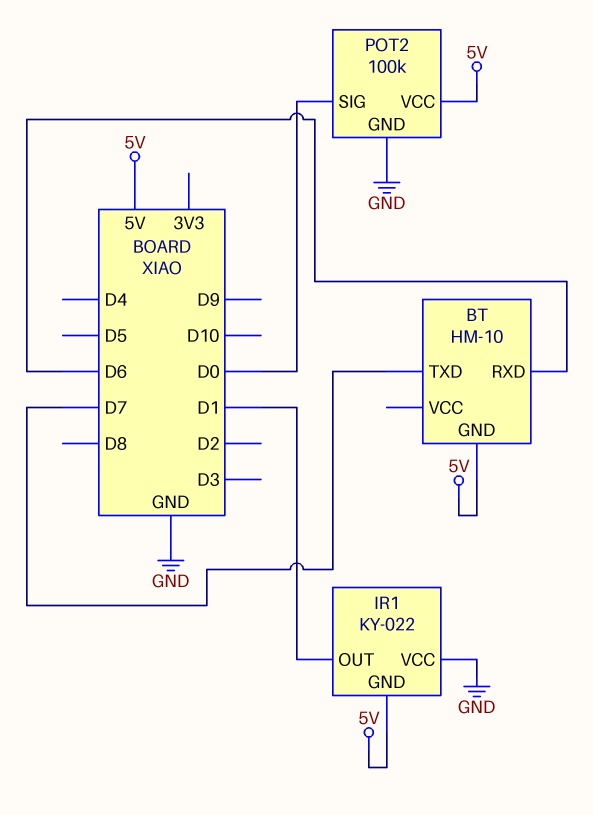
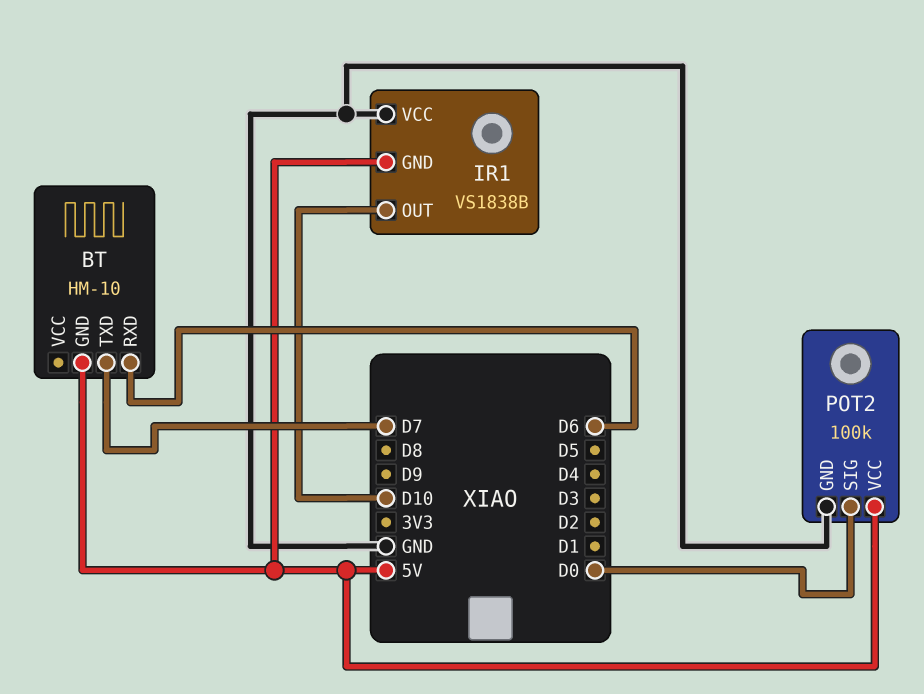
IR1: KY-022 -> VS1838B
IR1 pin OUT: D1 -> D10

